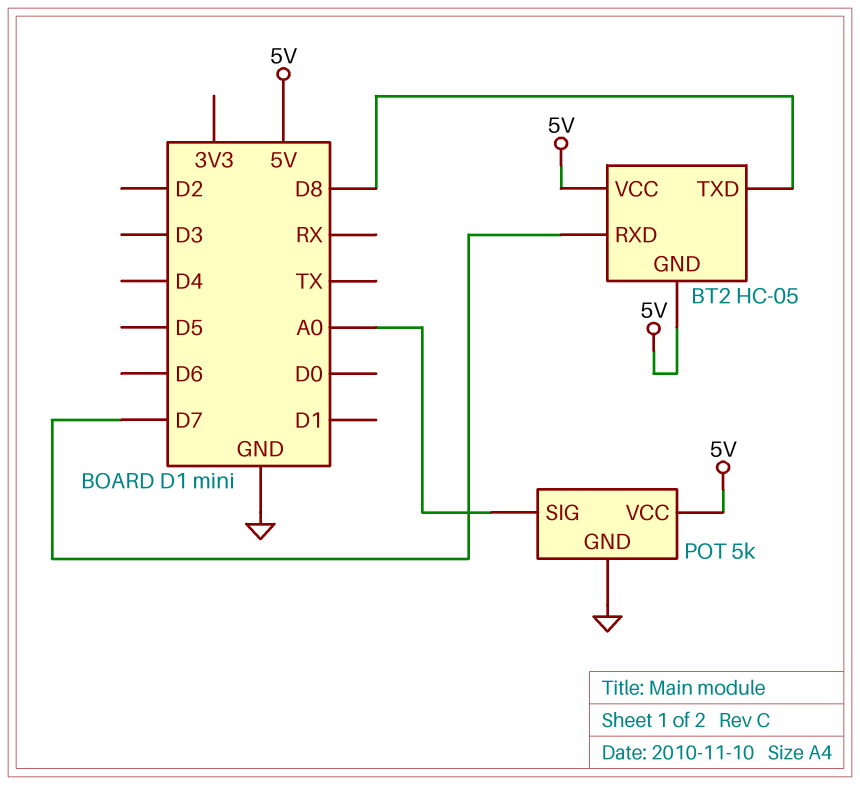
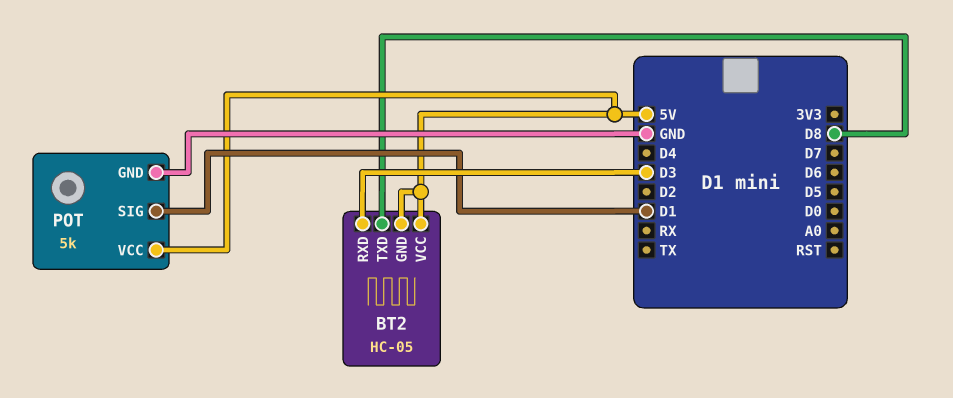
BT2 pin RXD: D7 -> D3
POT pin SIG: A0 -> D1

